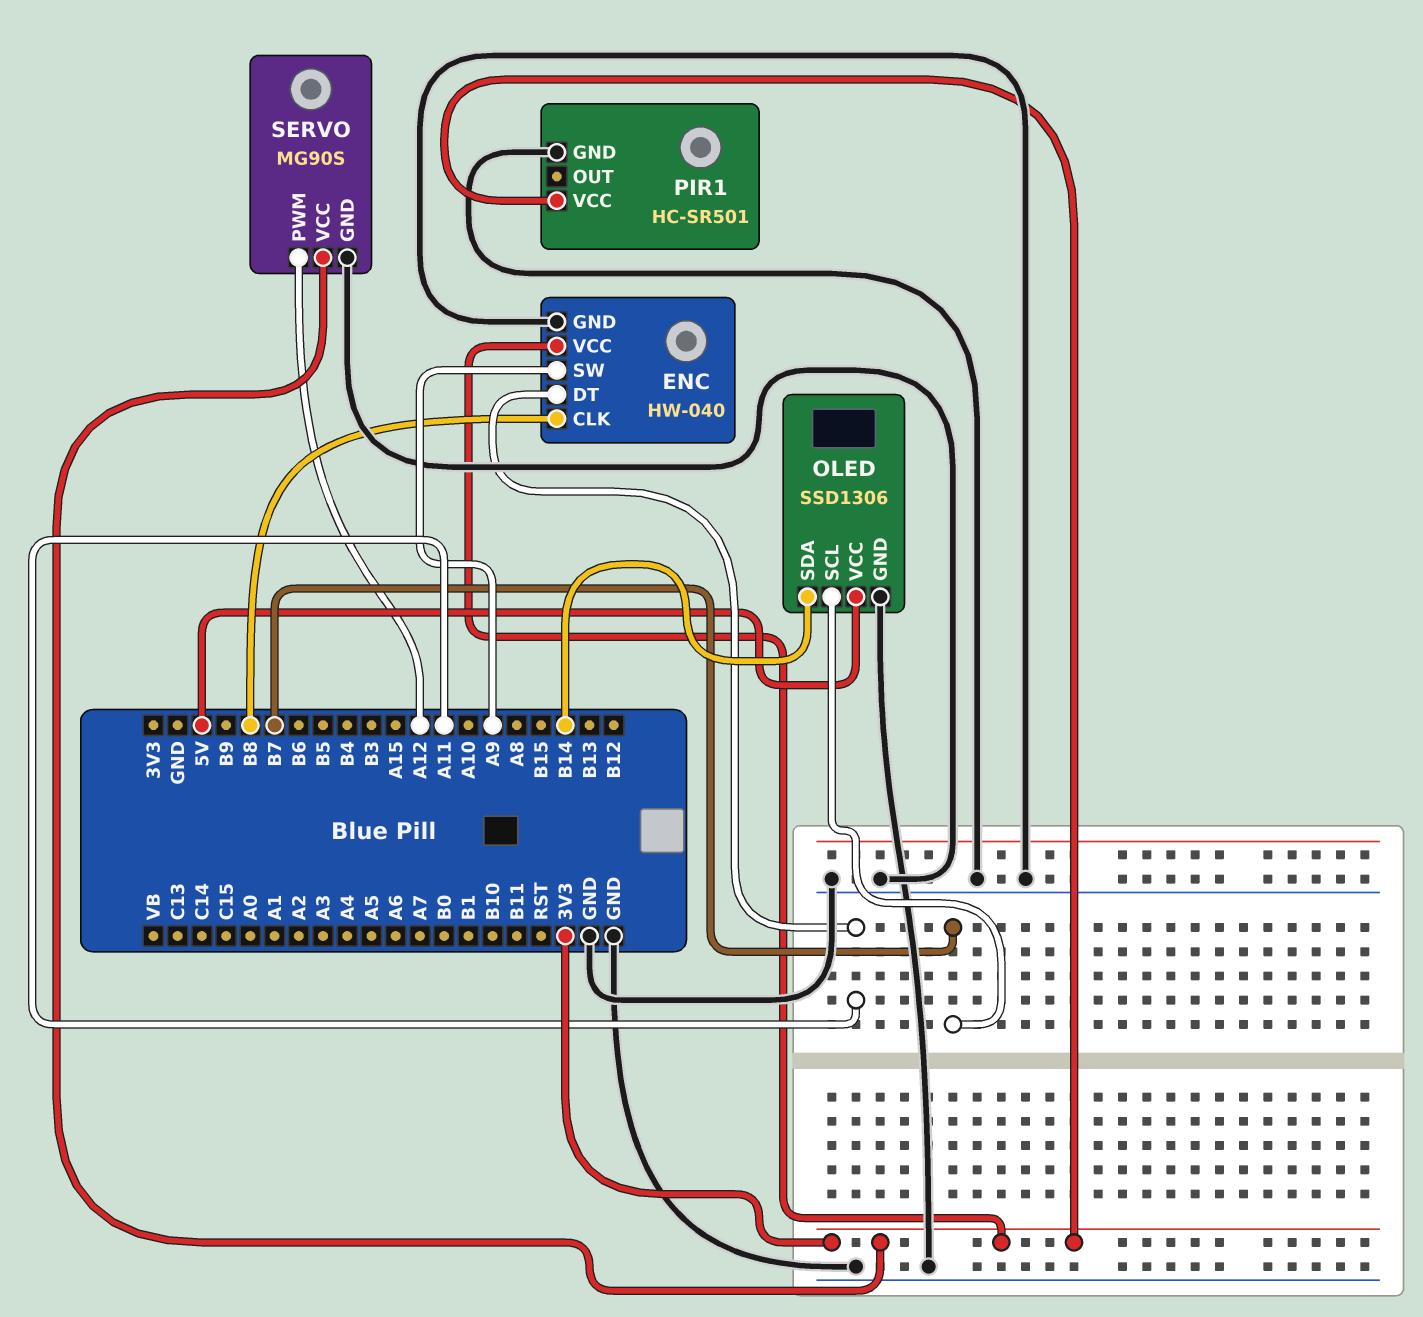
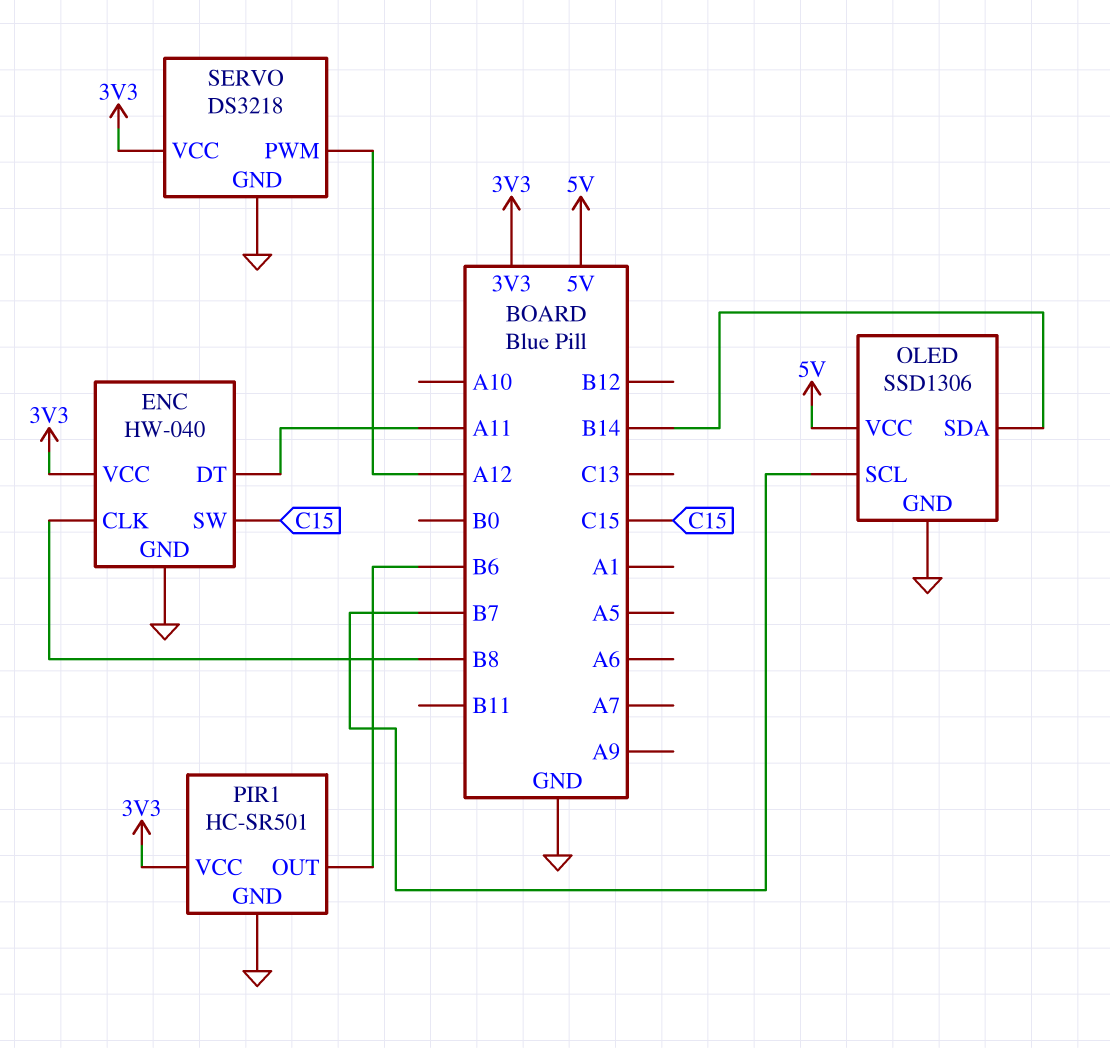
ENC pin SW: A9 -> C15
PIR1 pin OUT: none -> B6
SERVO: MG90S -> DS3218

